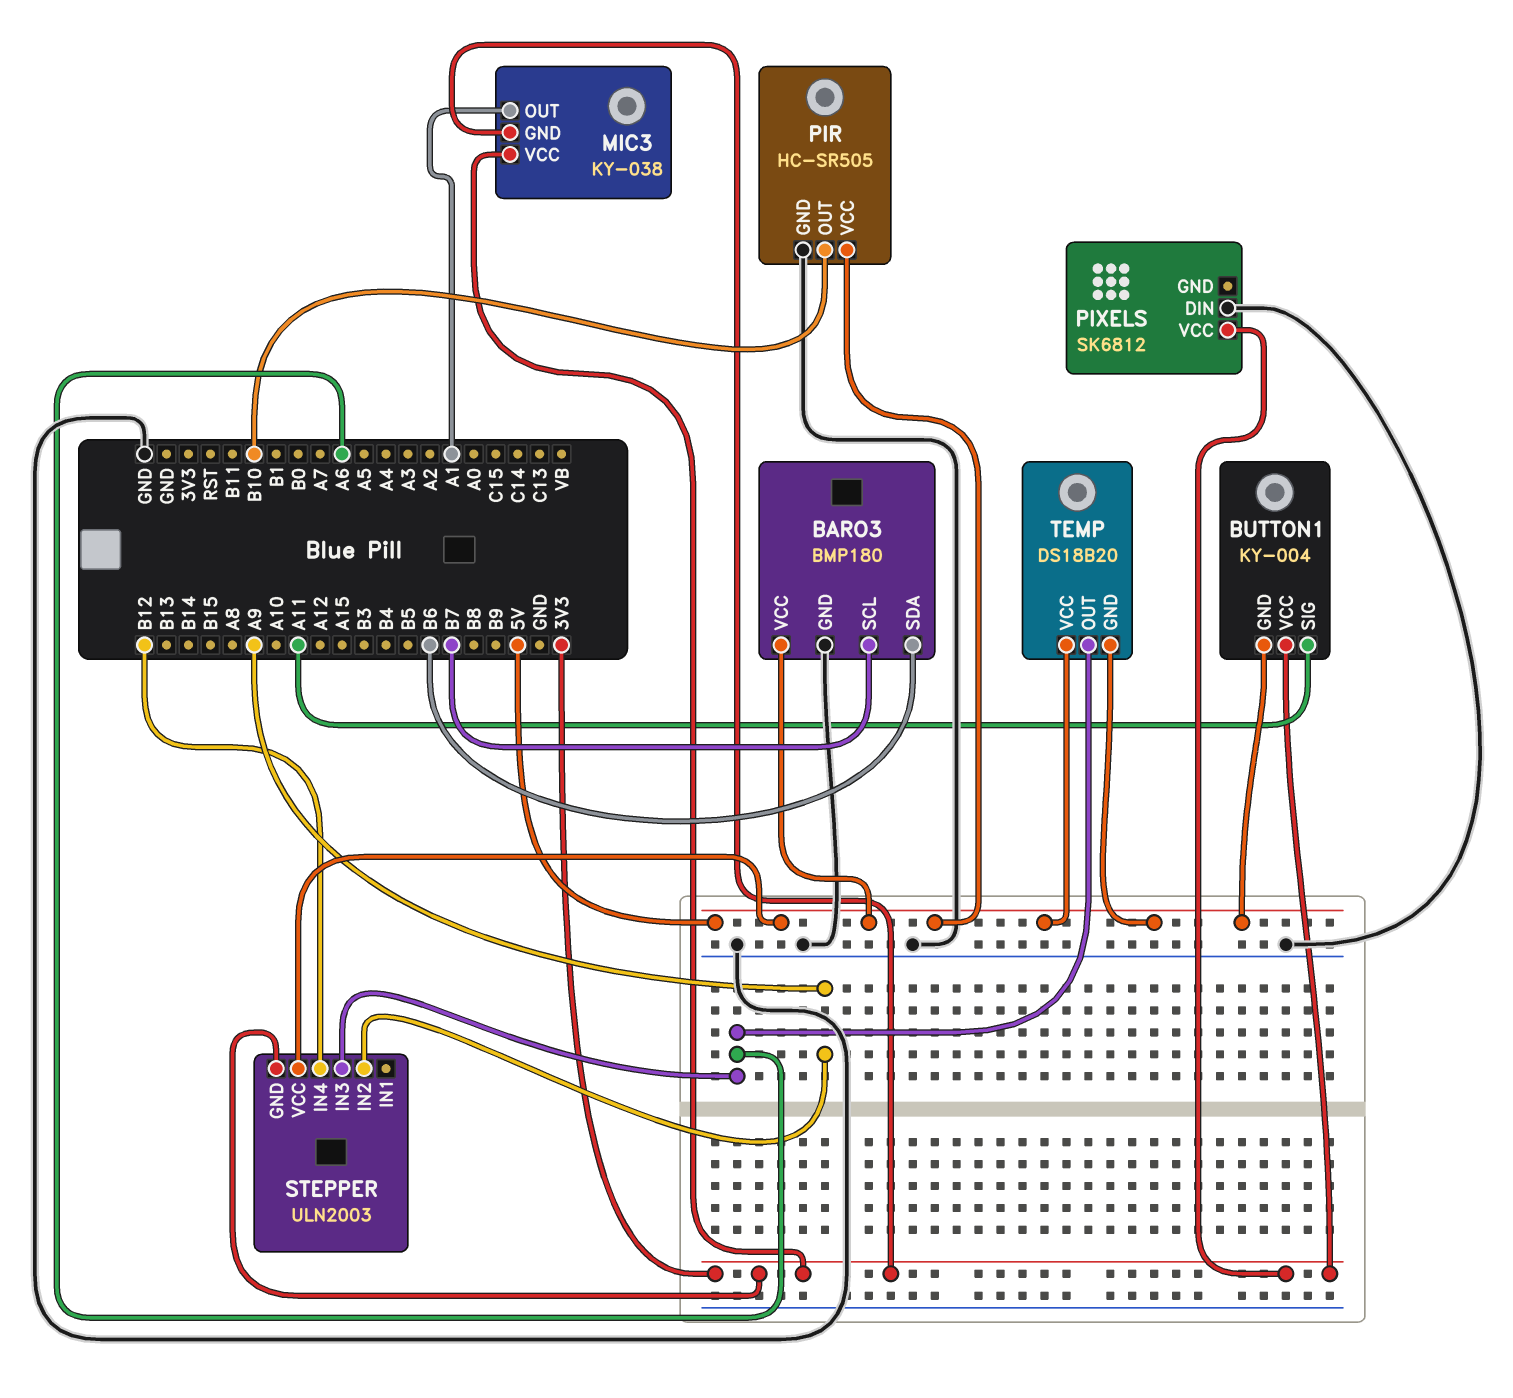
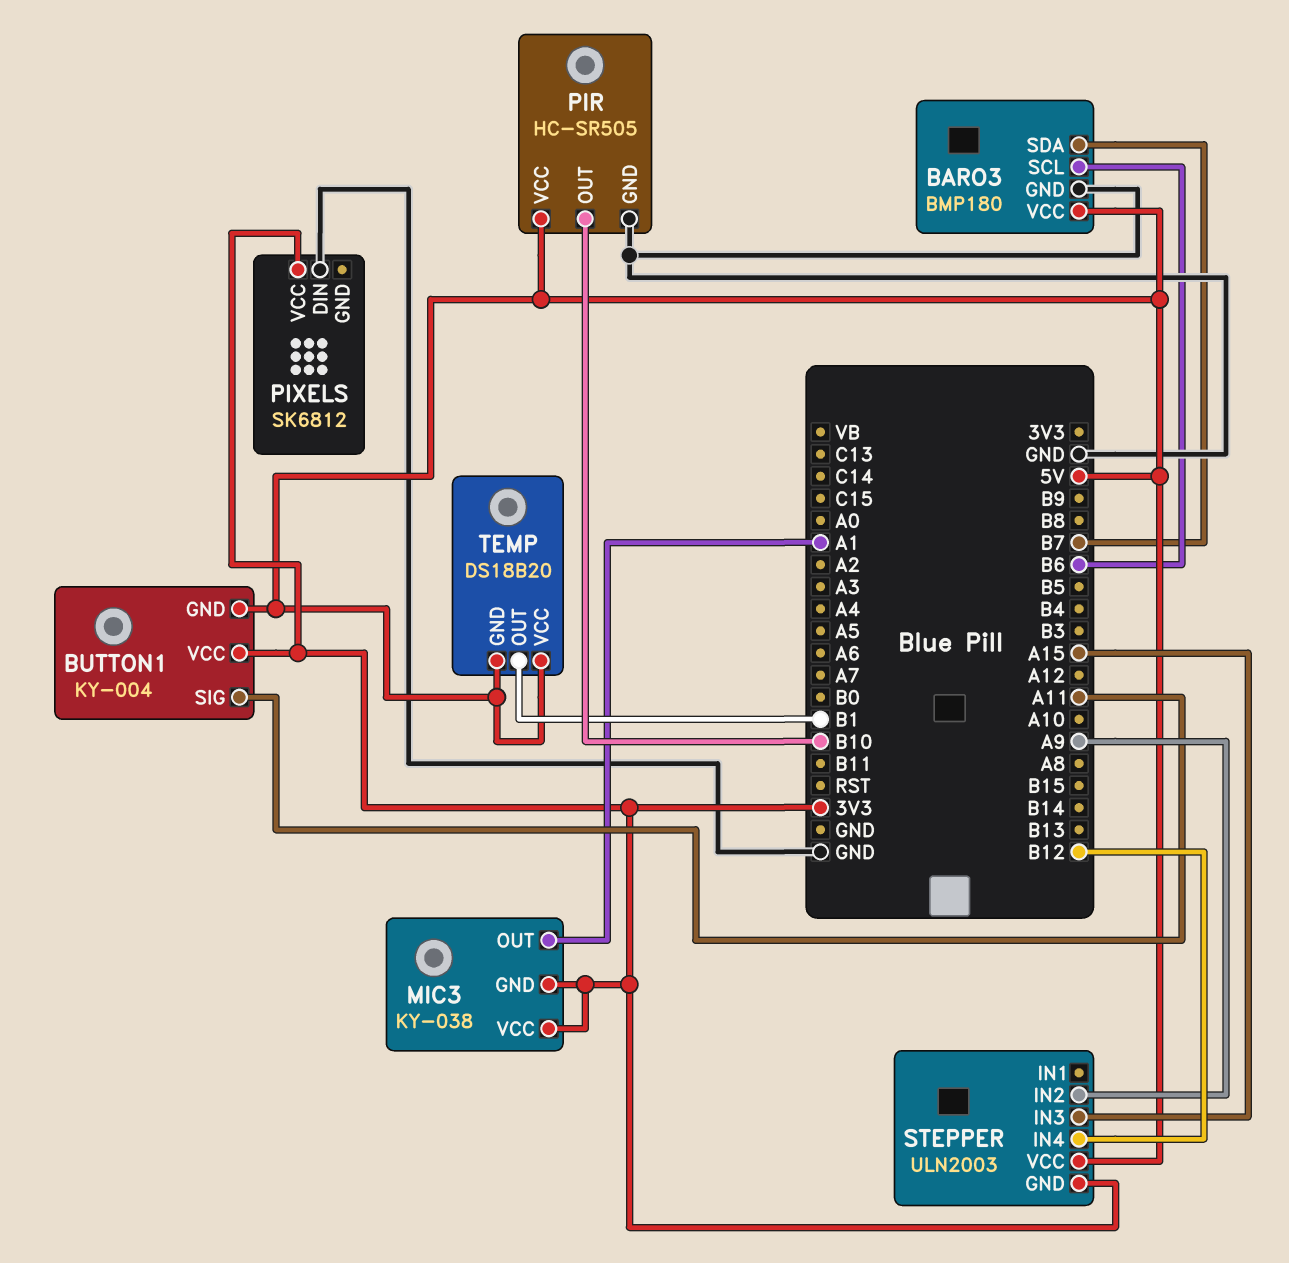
BARO3 pin SCL: B7 -> B6
BARO3 pin SDA: B6 -> B7
STEPPER pin IN3: A6 -> A15
TEMP pin OUT: A6 -> B1

